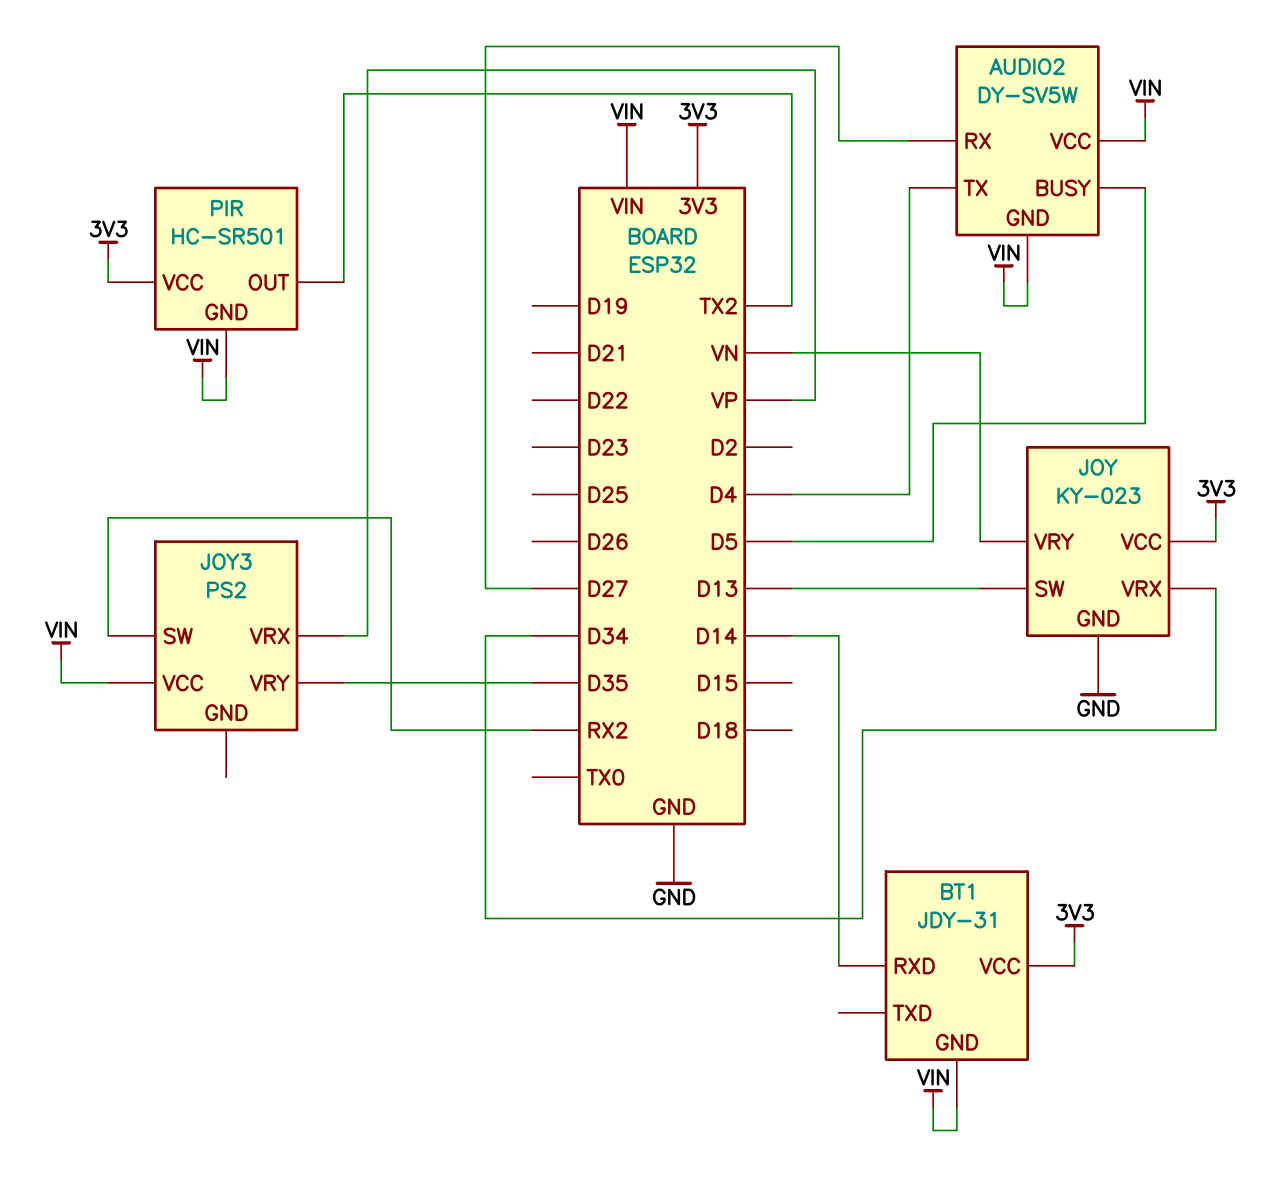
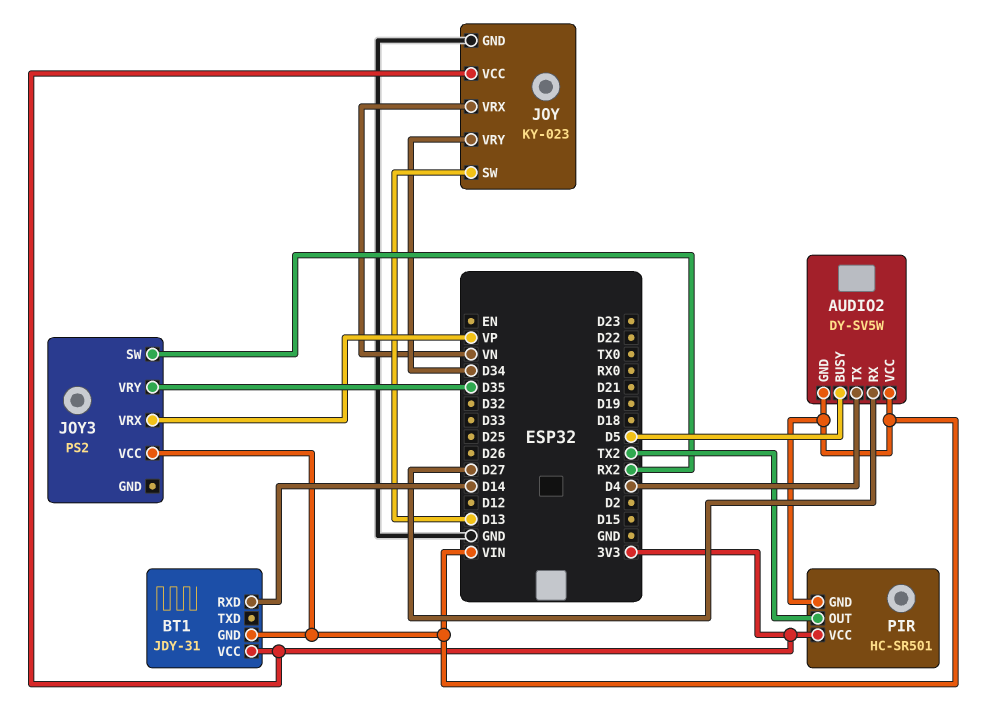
JOY pin VRX: D34 -> VN
JOY pin VRY: VN -> D34

